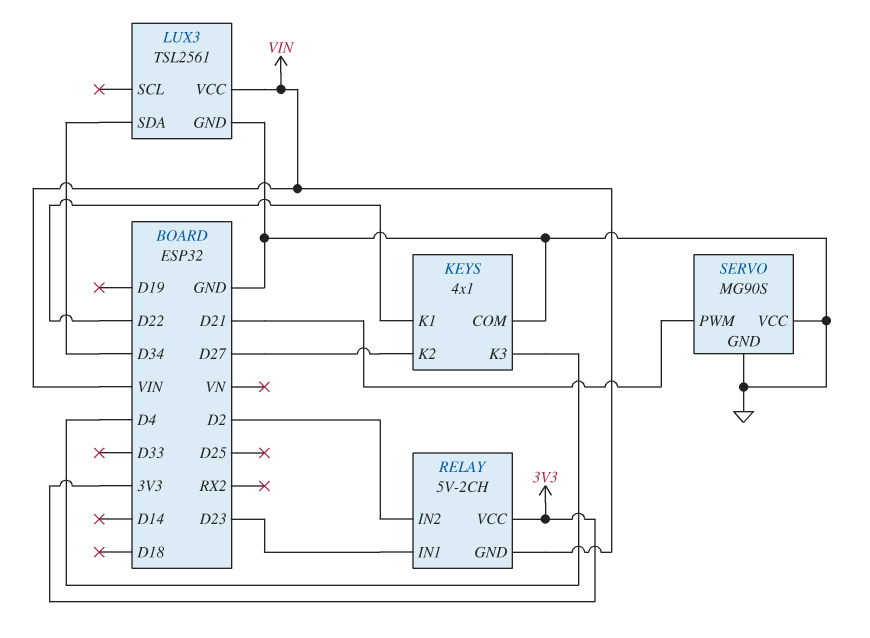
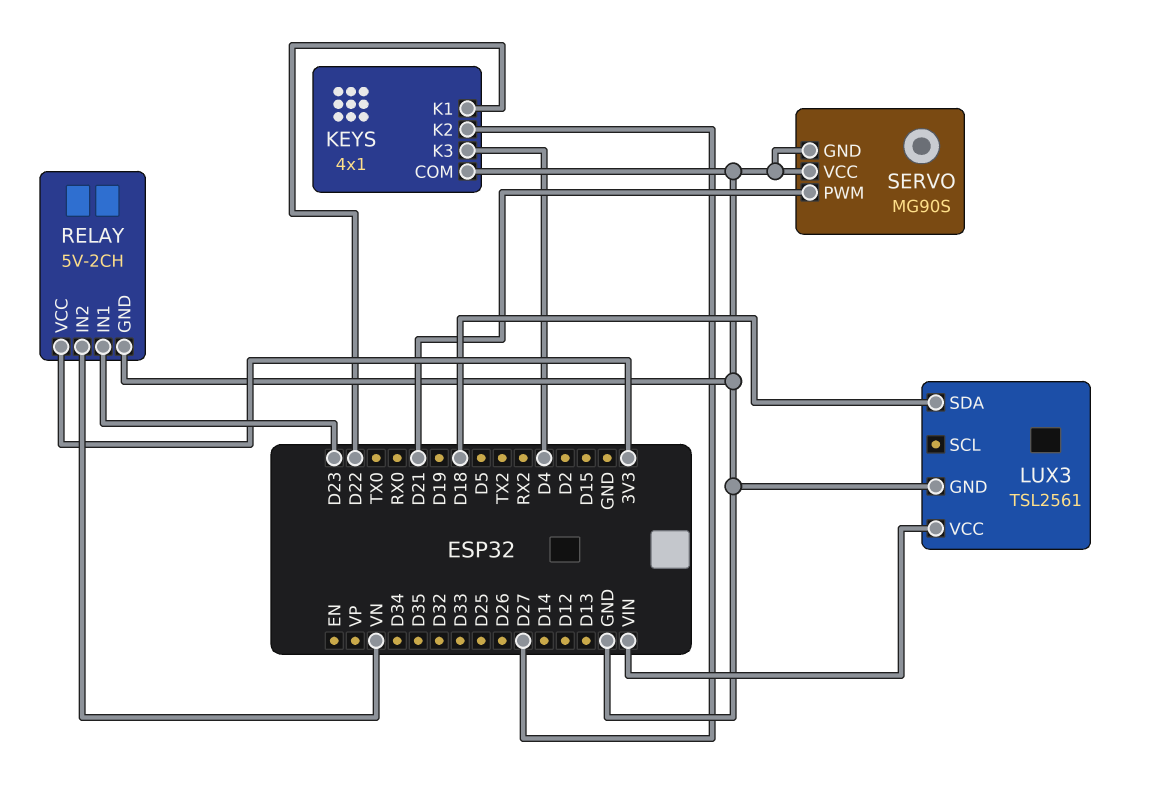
LUX3 pin SDA: D34 -> D18
RELAY pin GND: VIN -> GND
RELAY pin IN2: D2 -> VN

